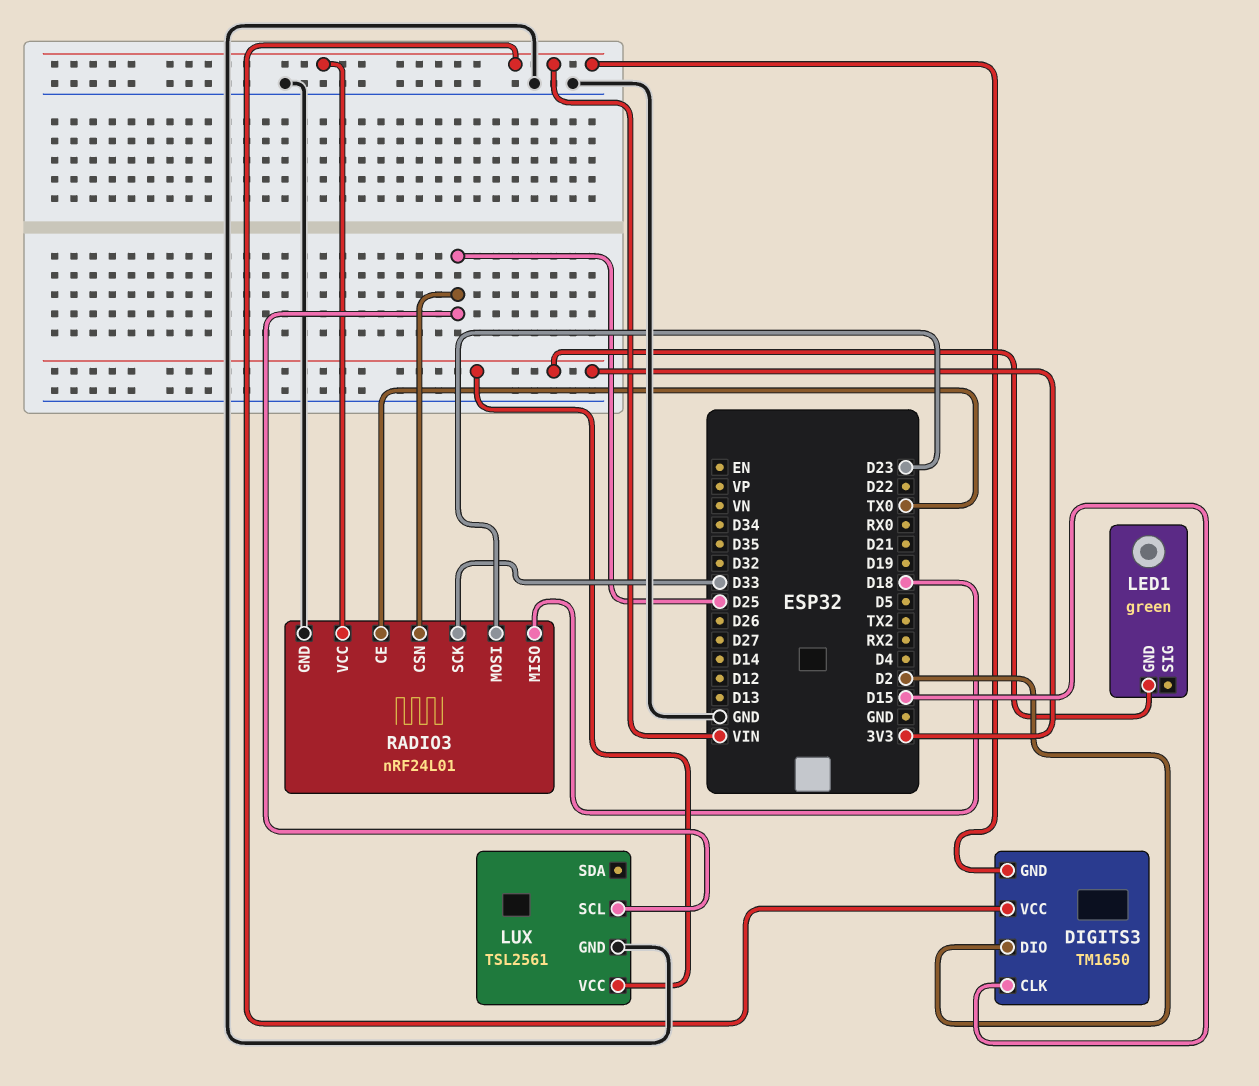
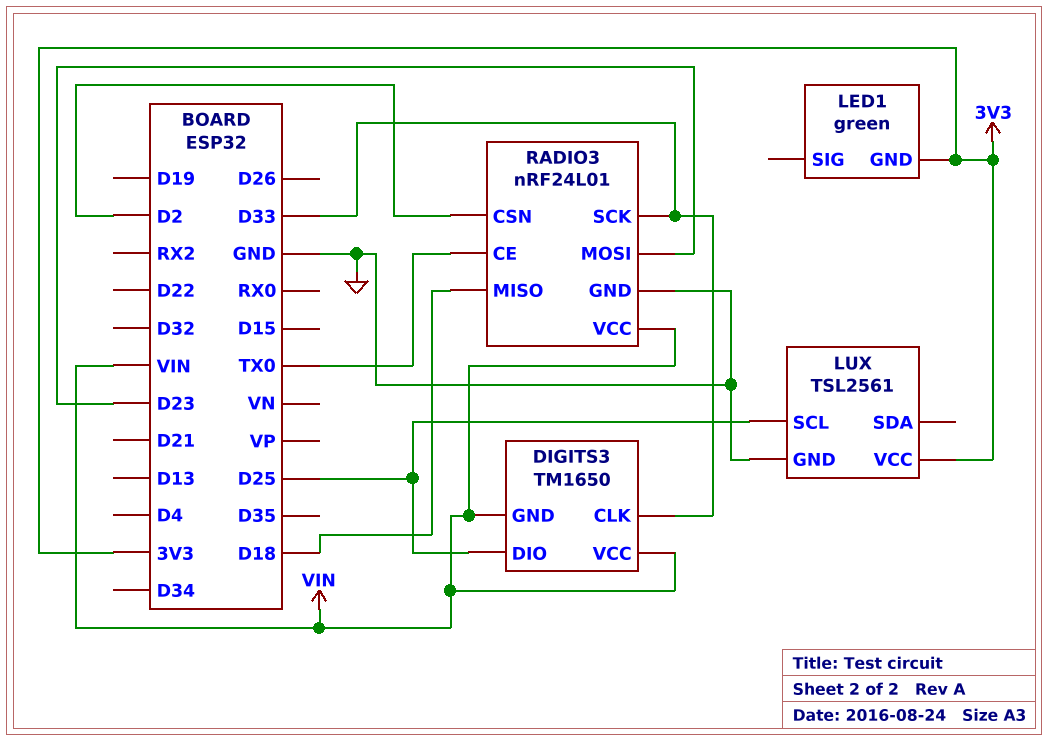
DIGITS3 pin CLK: D15 -> D33
DIGITS3 pin DIO: D2 -> D25
RADIO3 pin CSN: D25 -> D2

